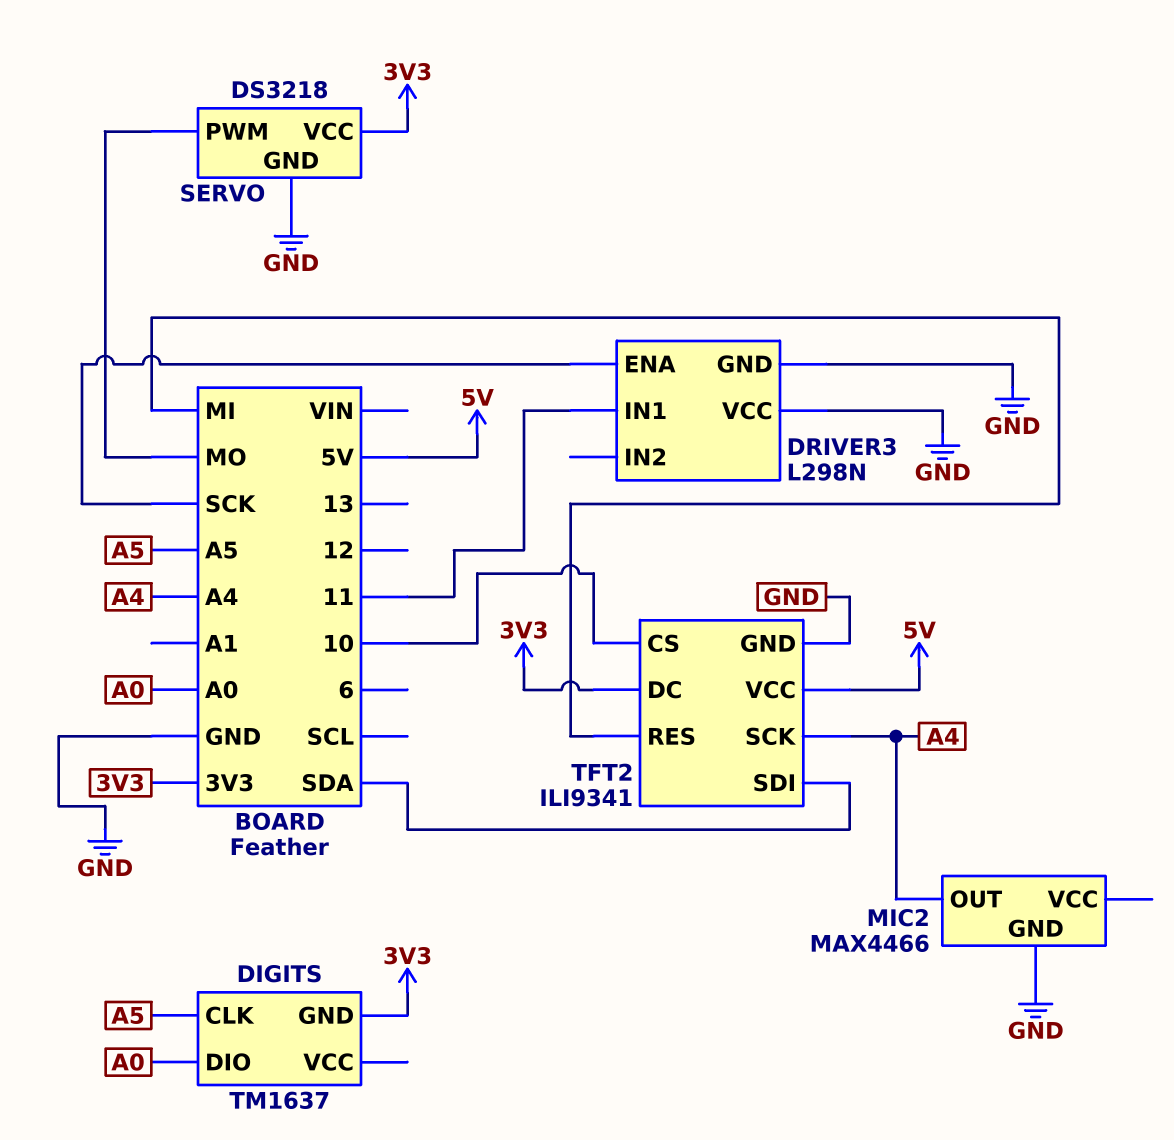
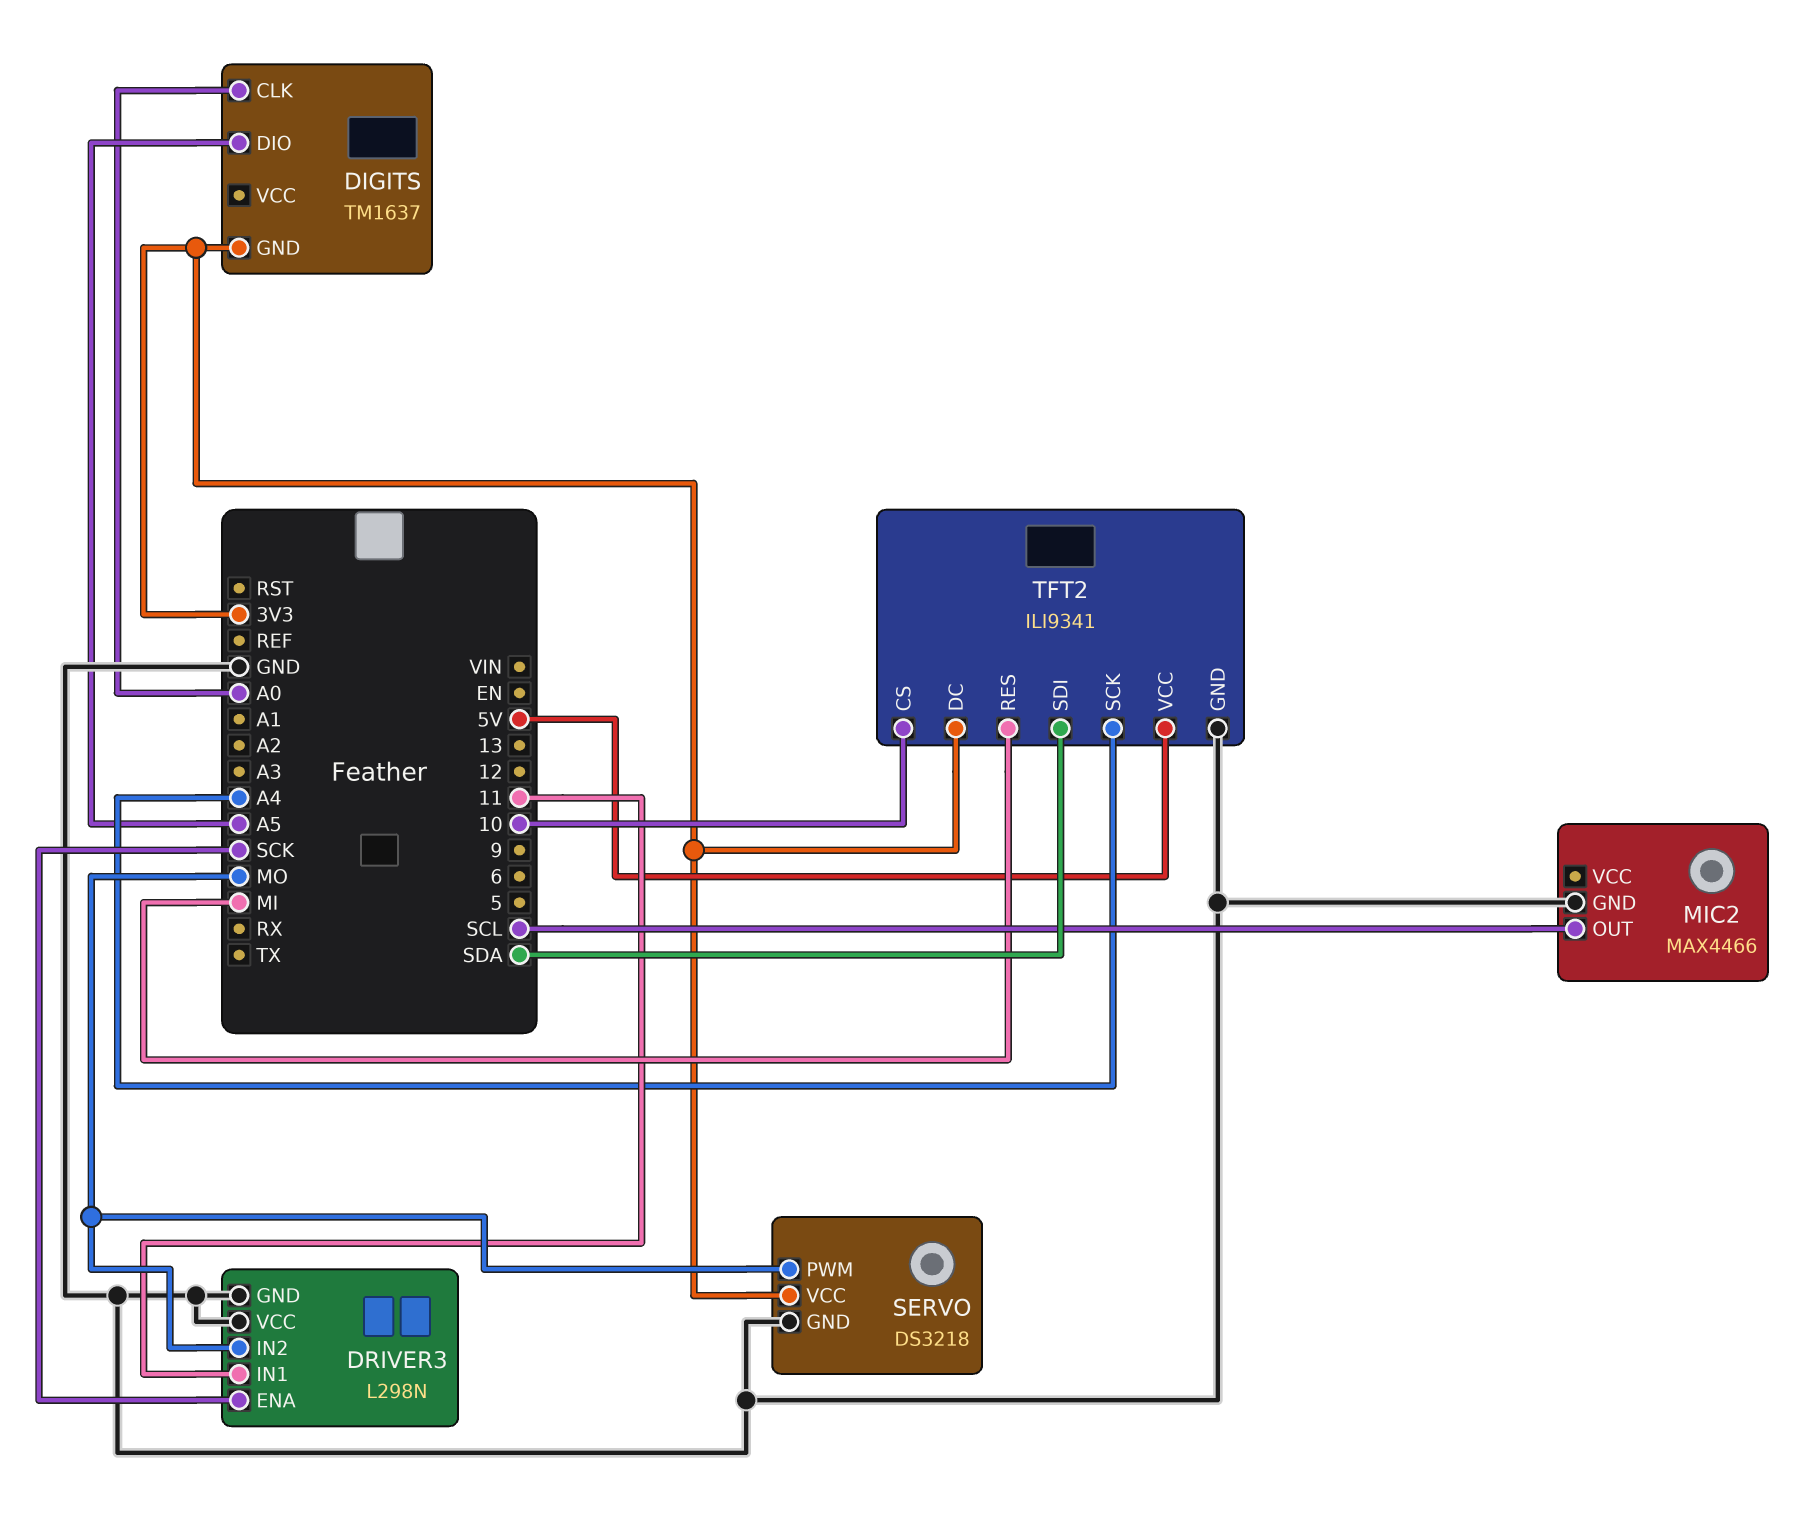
DIGITS pin CLK: A5 -> A0
DIGITS pin DIO: A0 -> A5
DRIVER3 pin IN2: none -> MO
MIC2 pin OUT: A4 -> SCL

